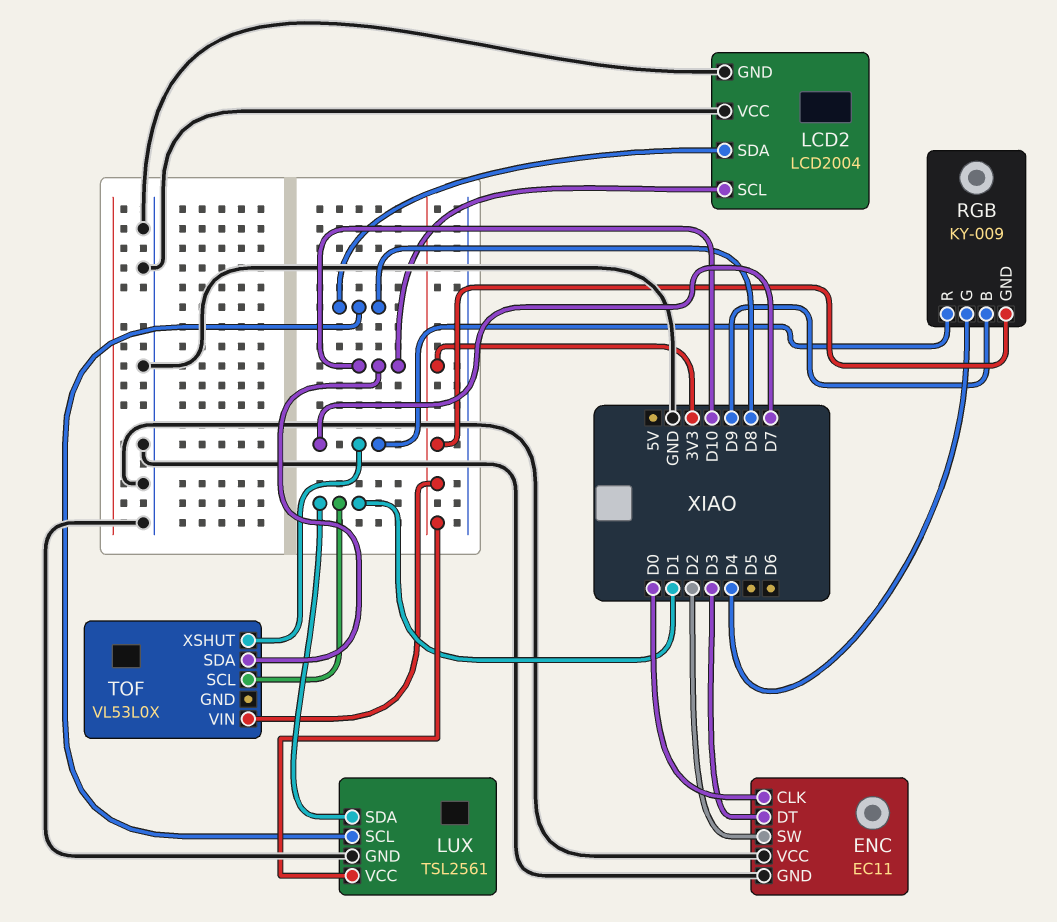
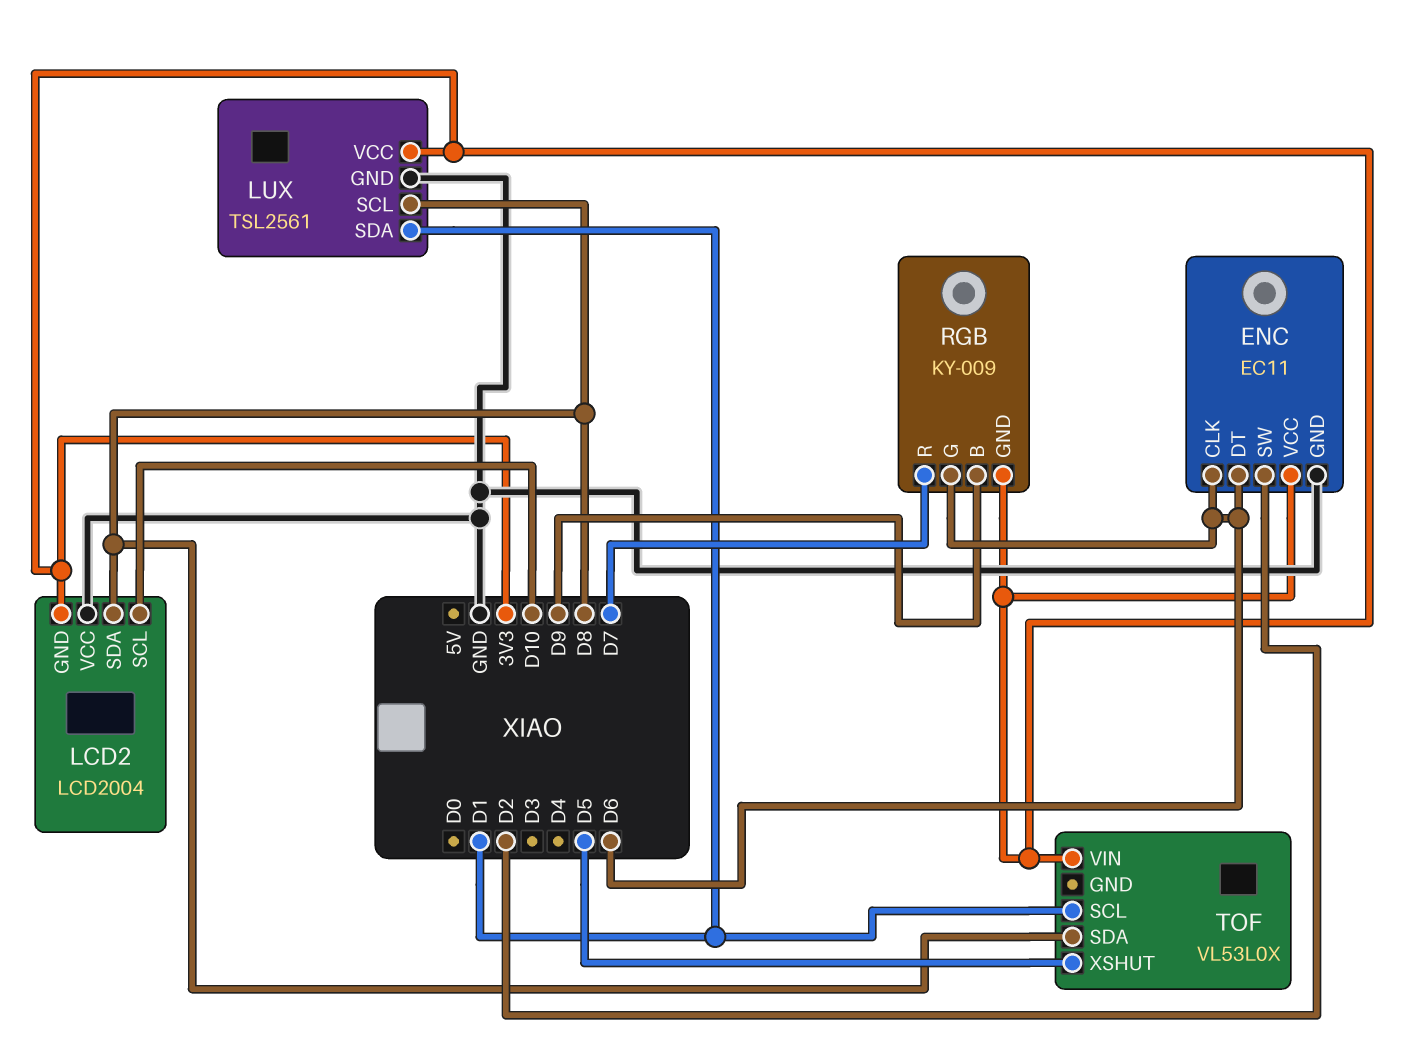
ENC pin CLK: D0 -> D6
ENC pin DT: D3 -> D6
ENC pin VCC: GND -> 3V3
LCD2 pin GND: GND -> 3V3
RGB pin G: D4 -> D6
TOF pin SDA: D10 -> D8
TOF pin XSHUT: D7 -> D5

